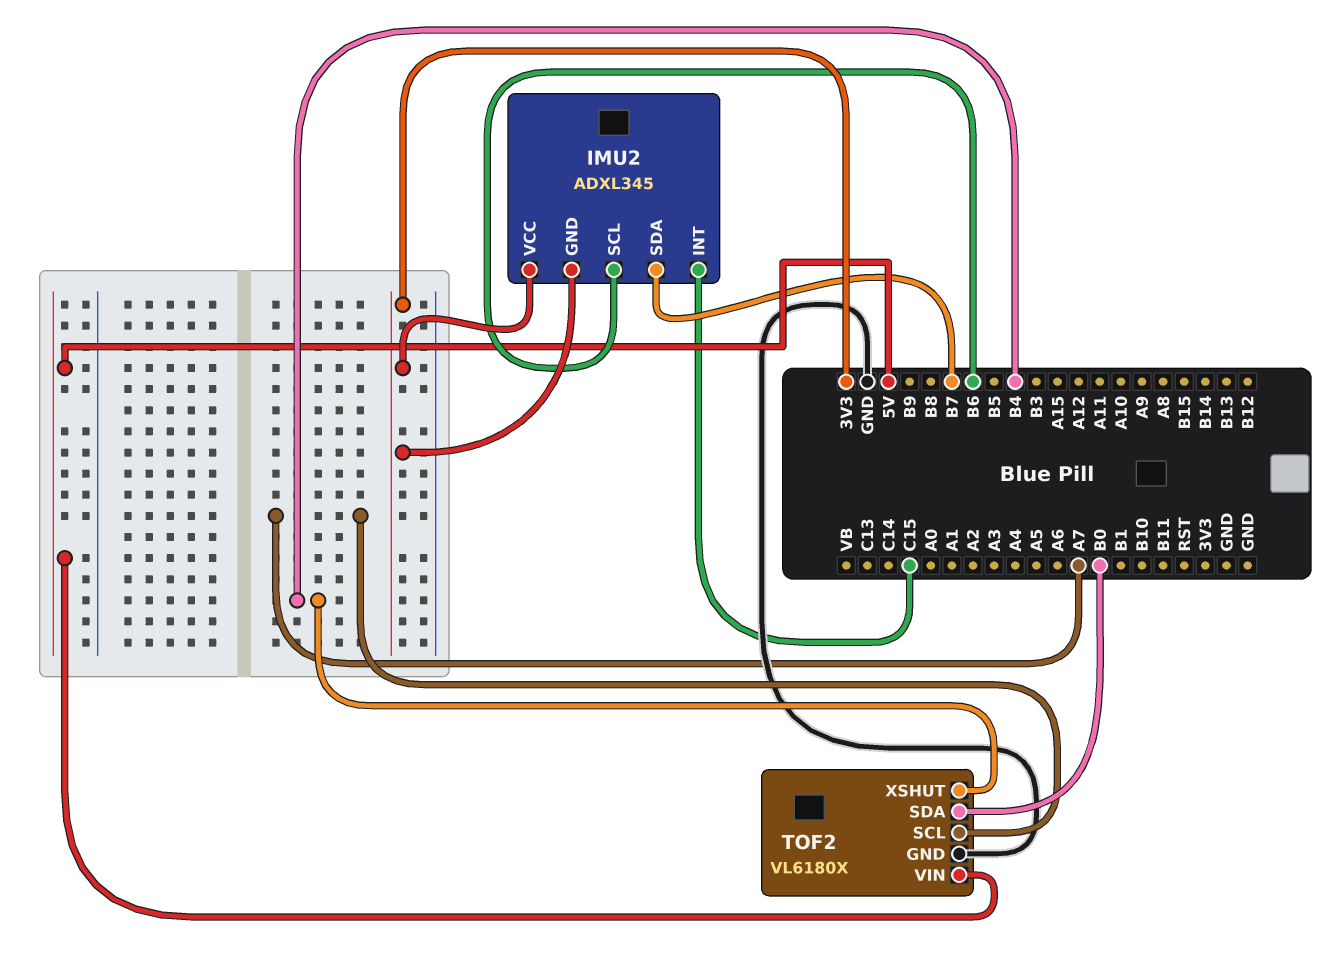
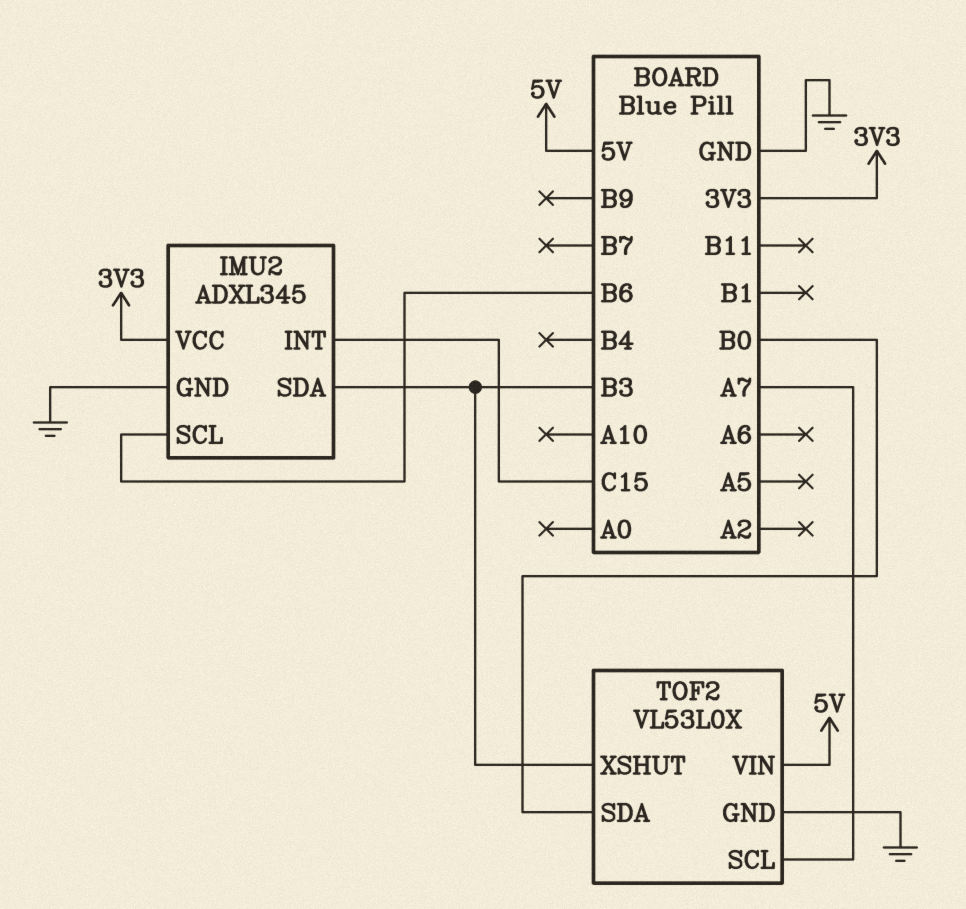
IMU2 pin GND: 3V3 -> GND
IMU2 pin SDA: B7 -> B3
TOF2: VL6180X -> VL53L0X
TOF2 pin XSHUT: B4 -> B3

